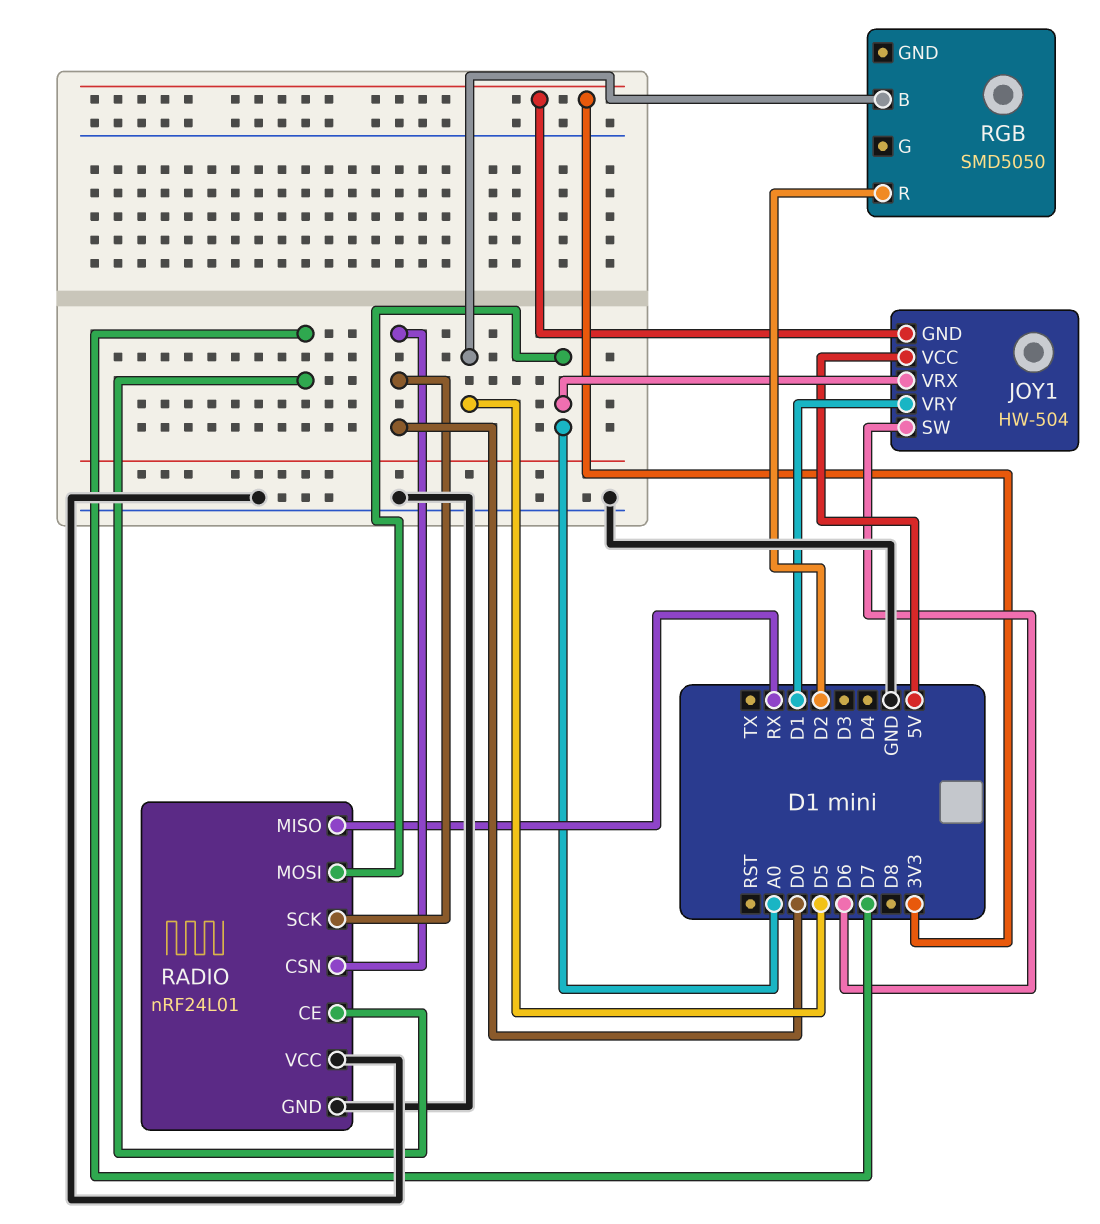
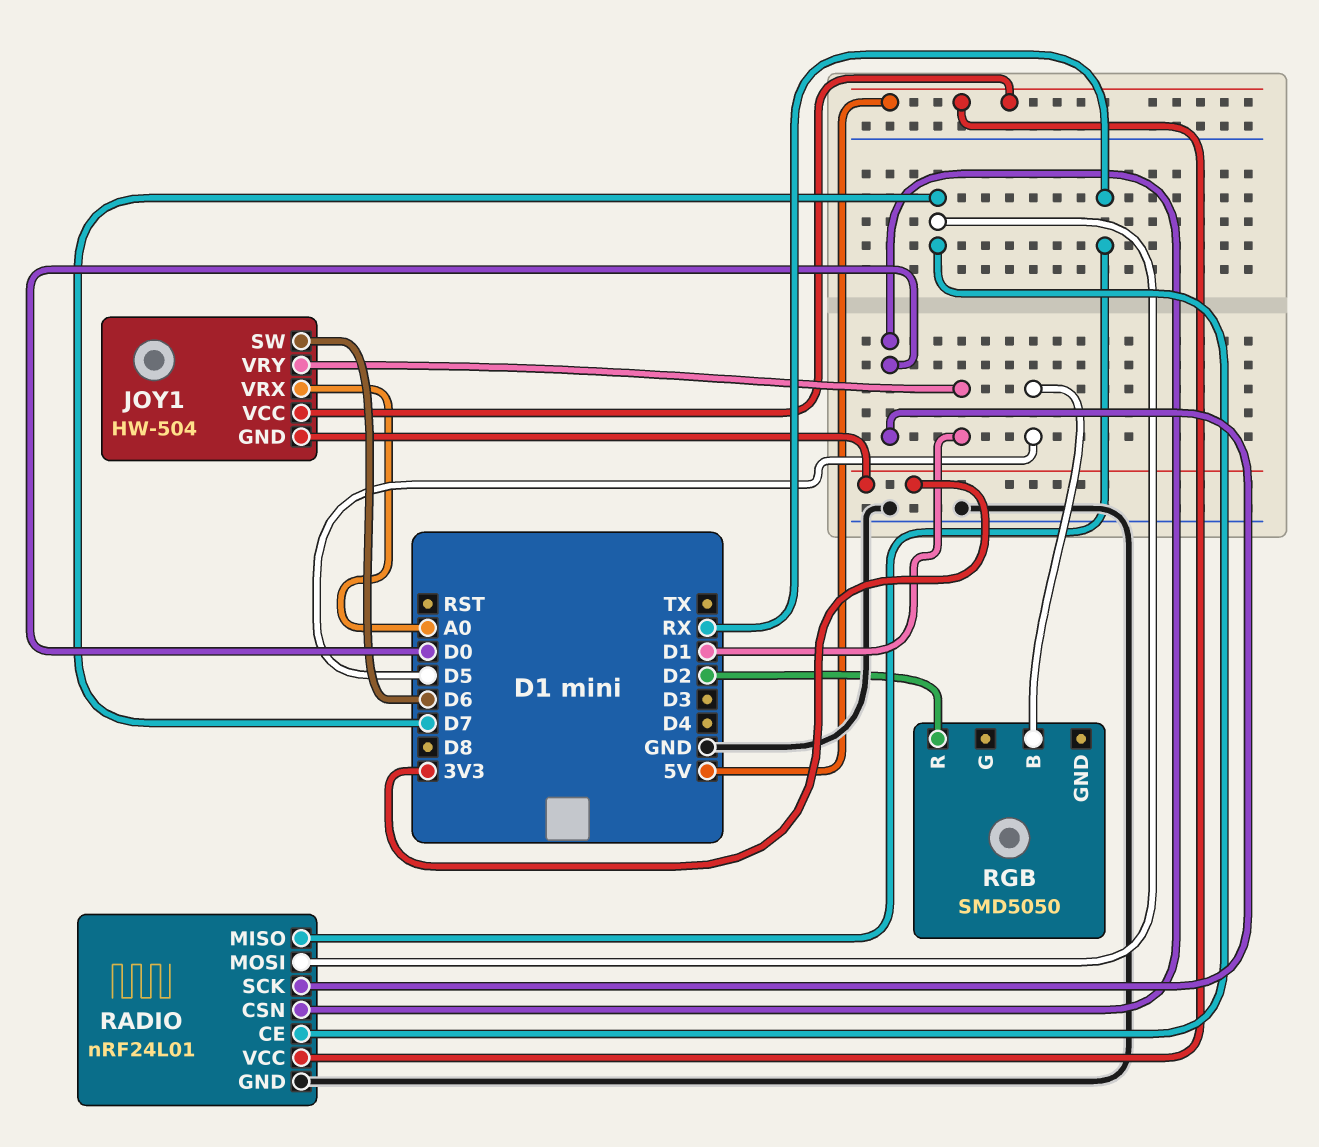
RADIO pin MOSI: A0 -> D7
RADIO pin VCC: GND -> 5V

